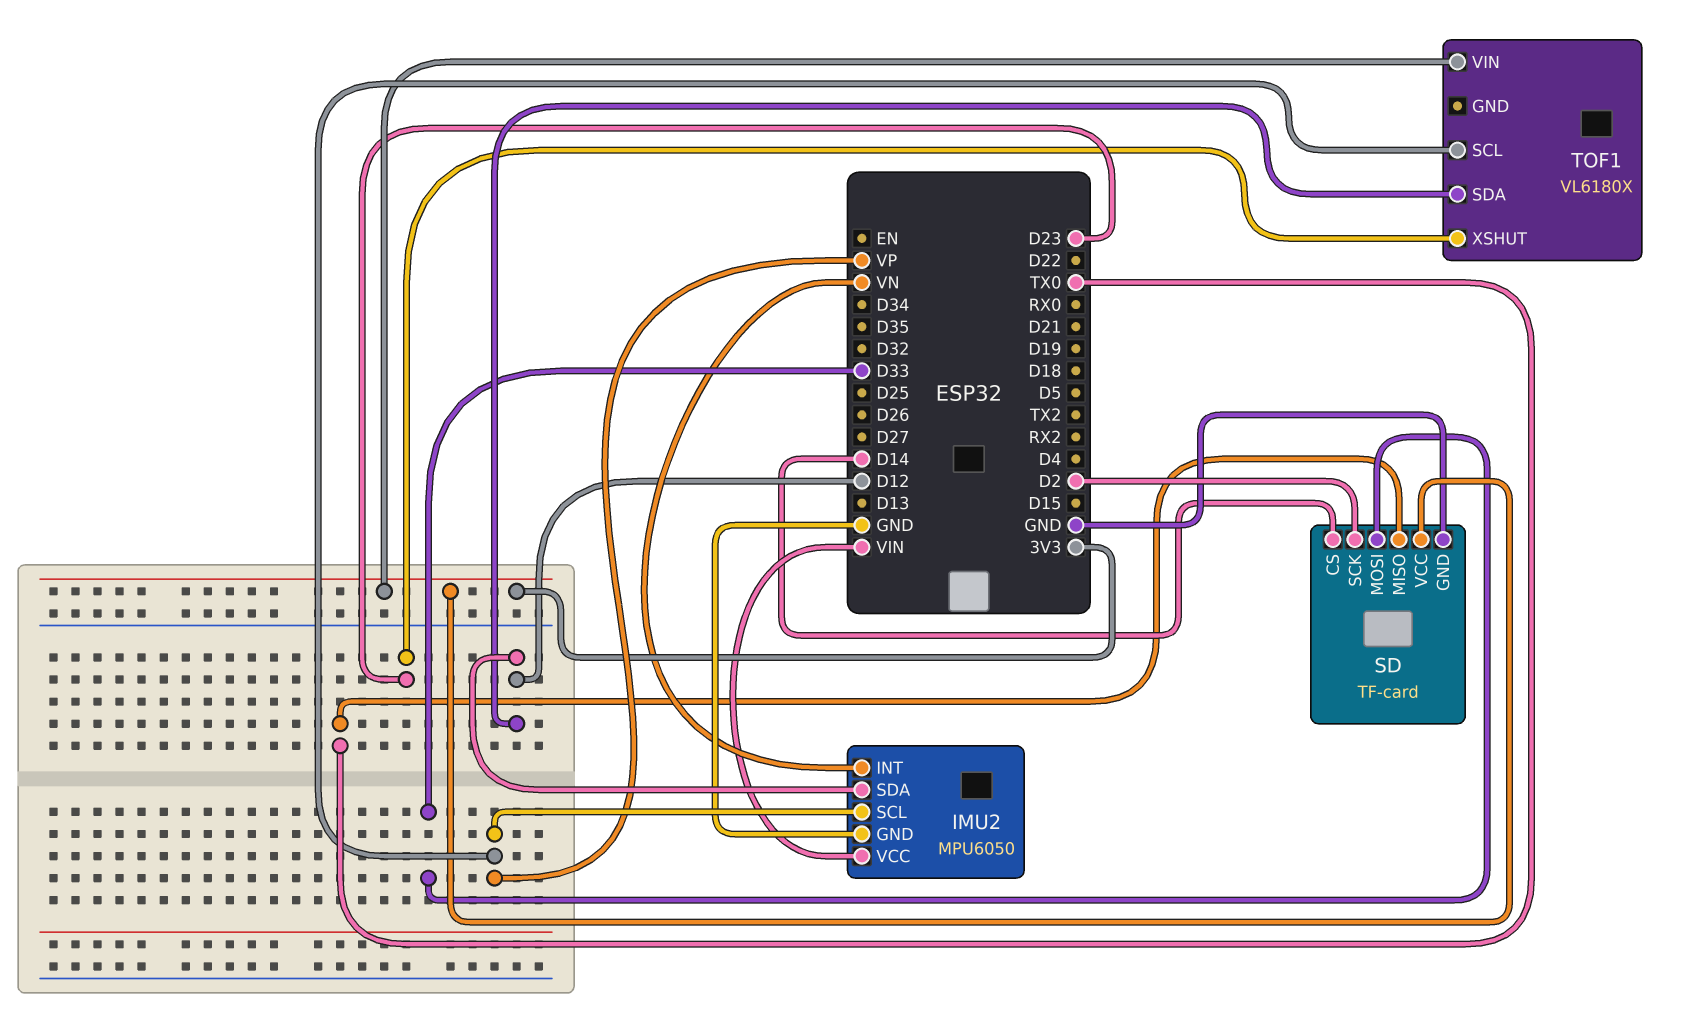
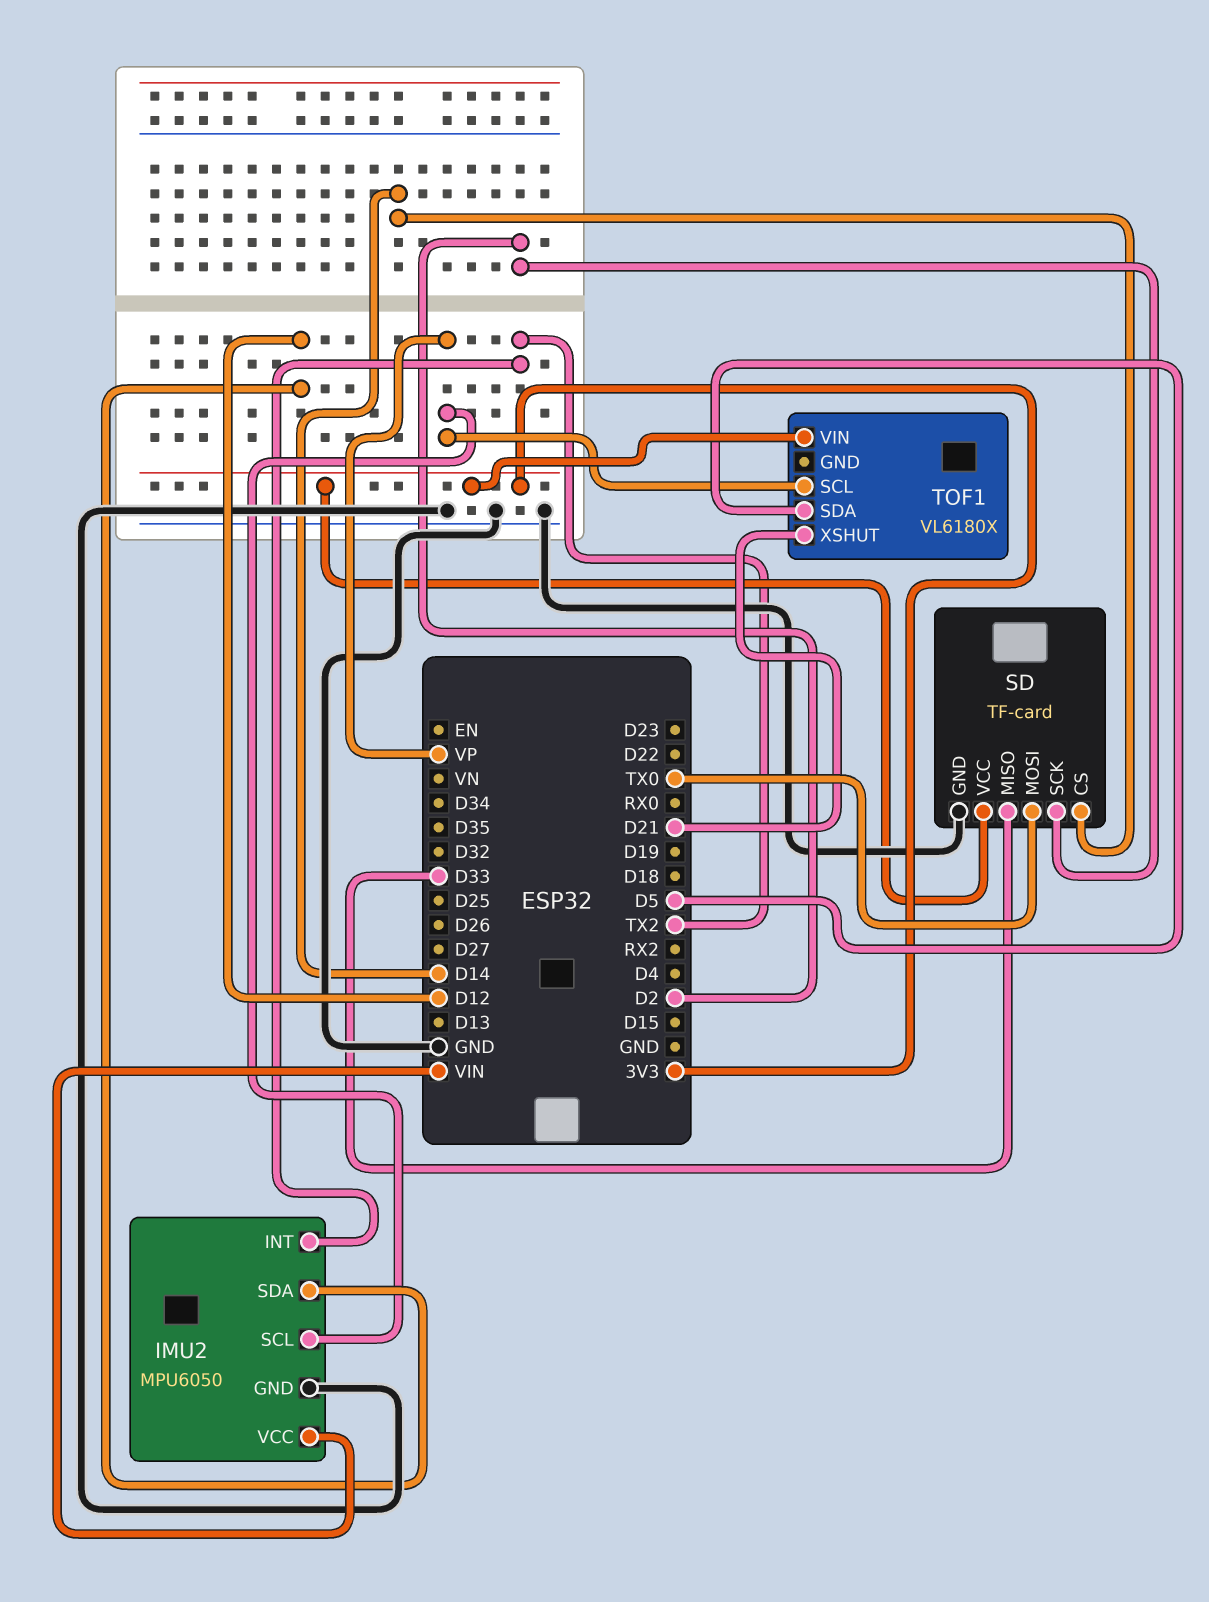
IMU2 pin INT: VN -> TX2
SD pin MISO: TX0 -> D33
SD pin MOSI: D33 -> TX0
TOF1 pin SDA: D12 -> D5
TOF1 pin XSHUT: D23 -> D21

